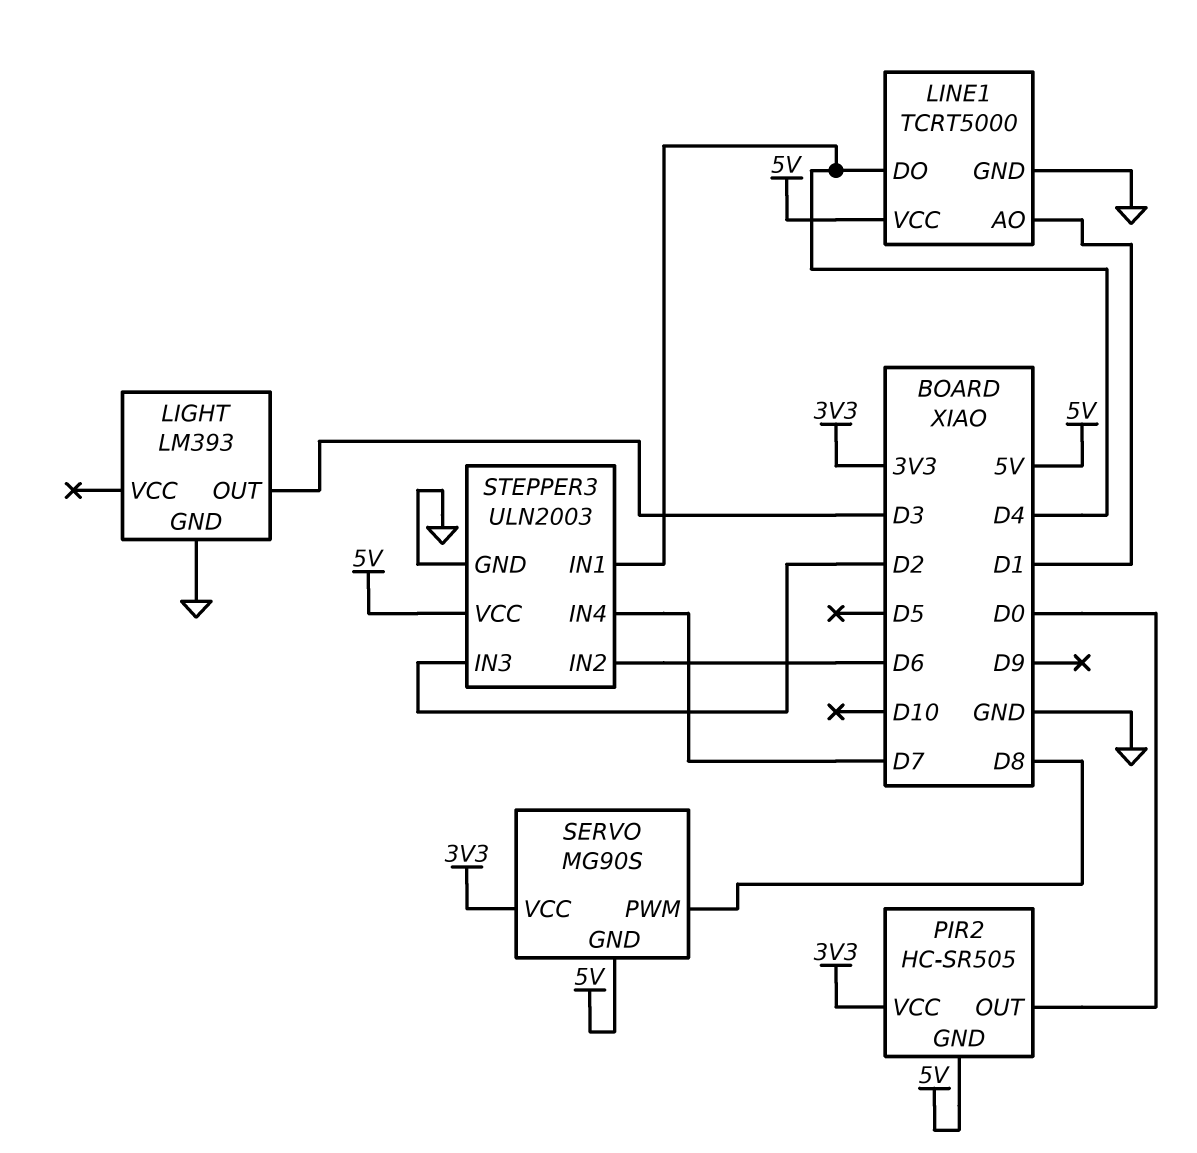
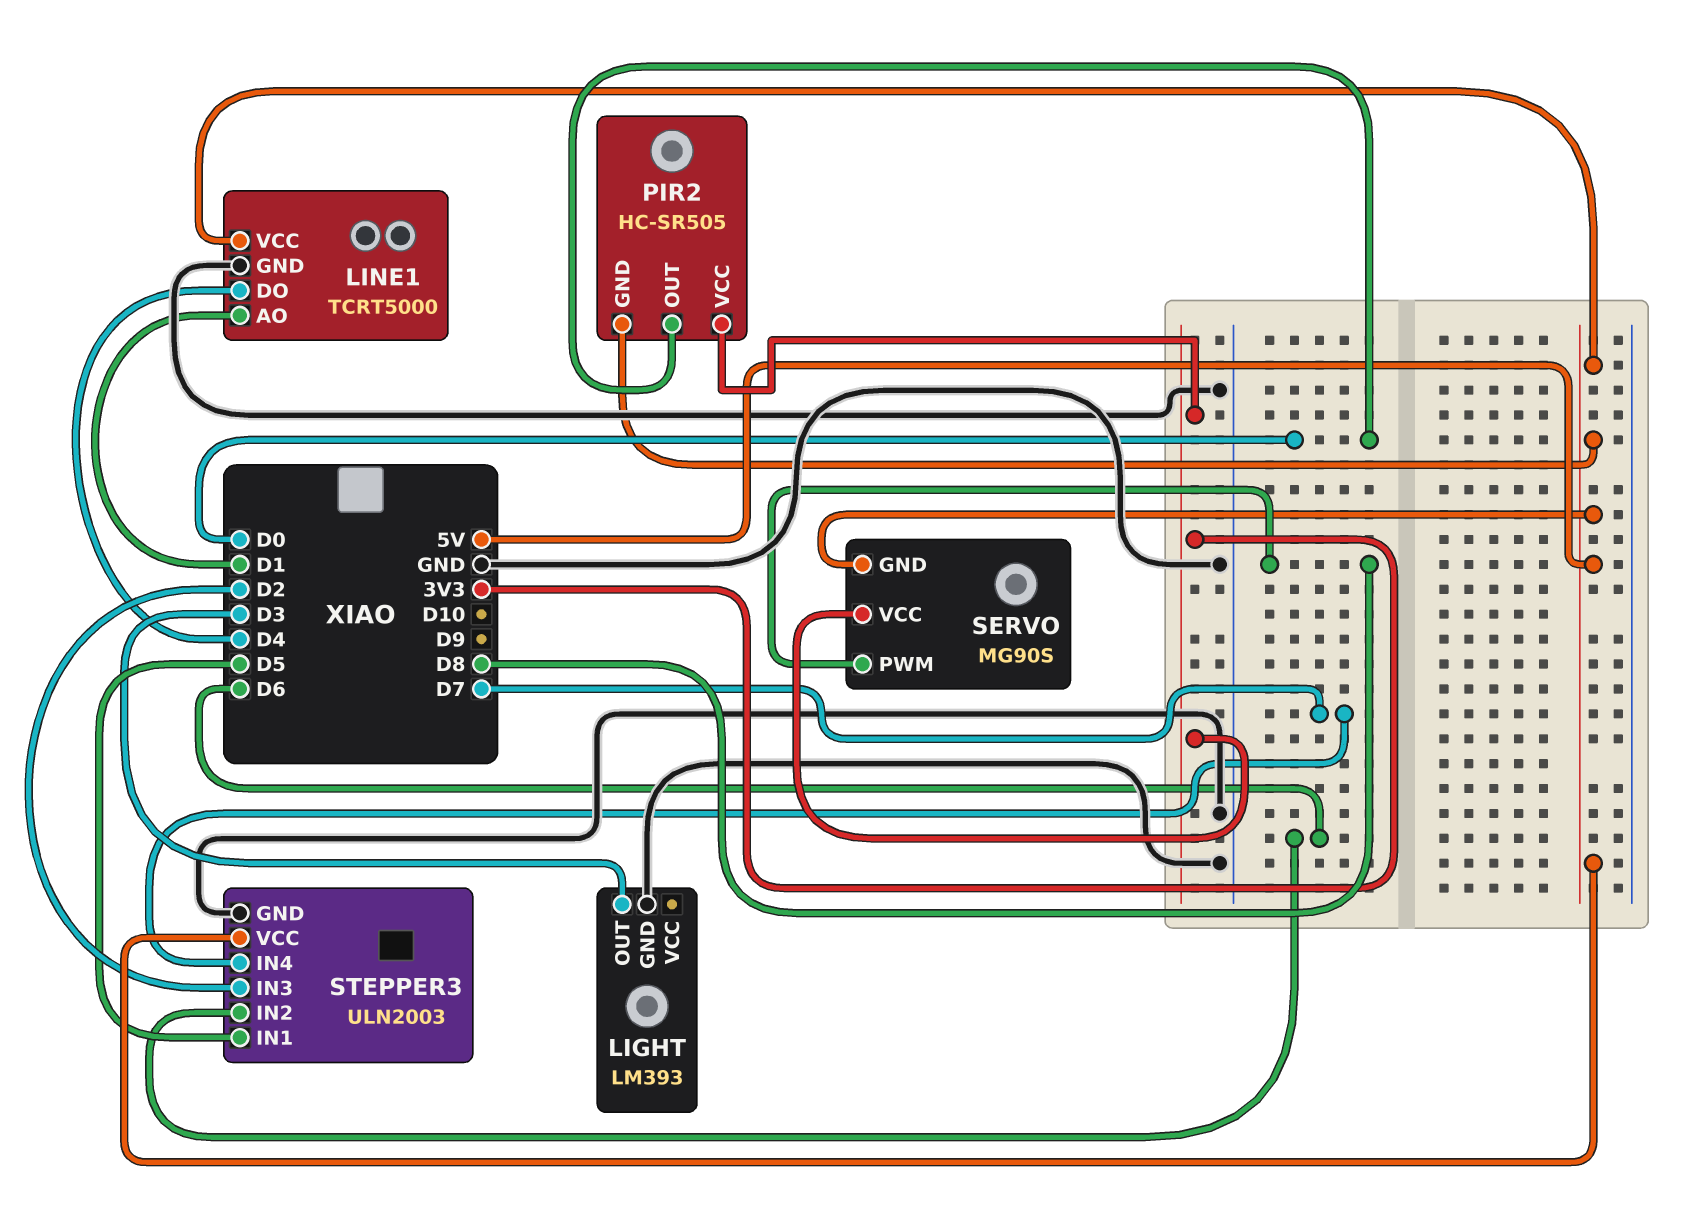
STEPPER3 pin IN1: D4 -> D5

